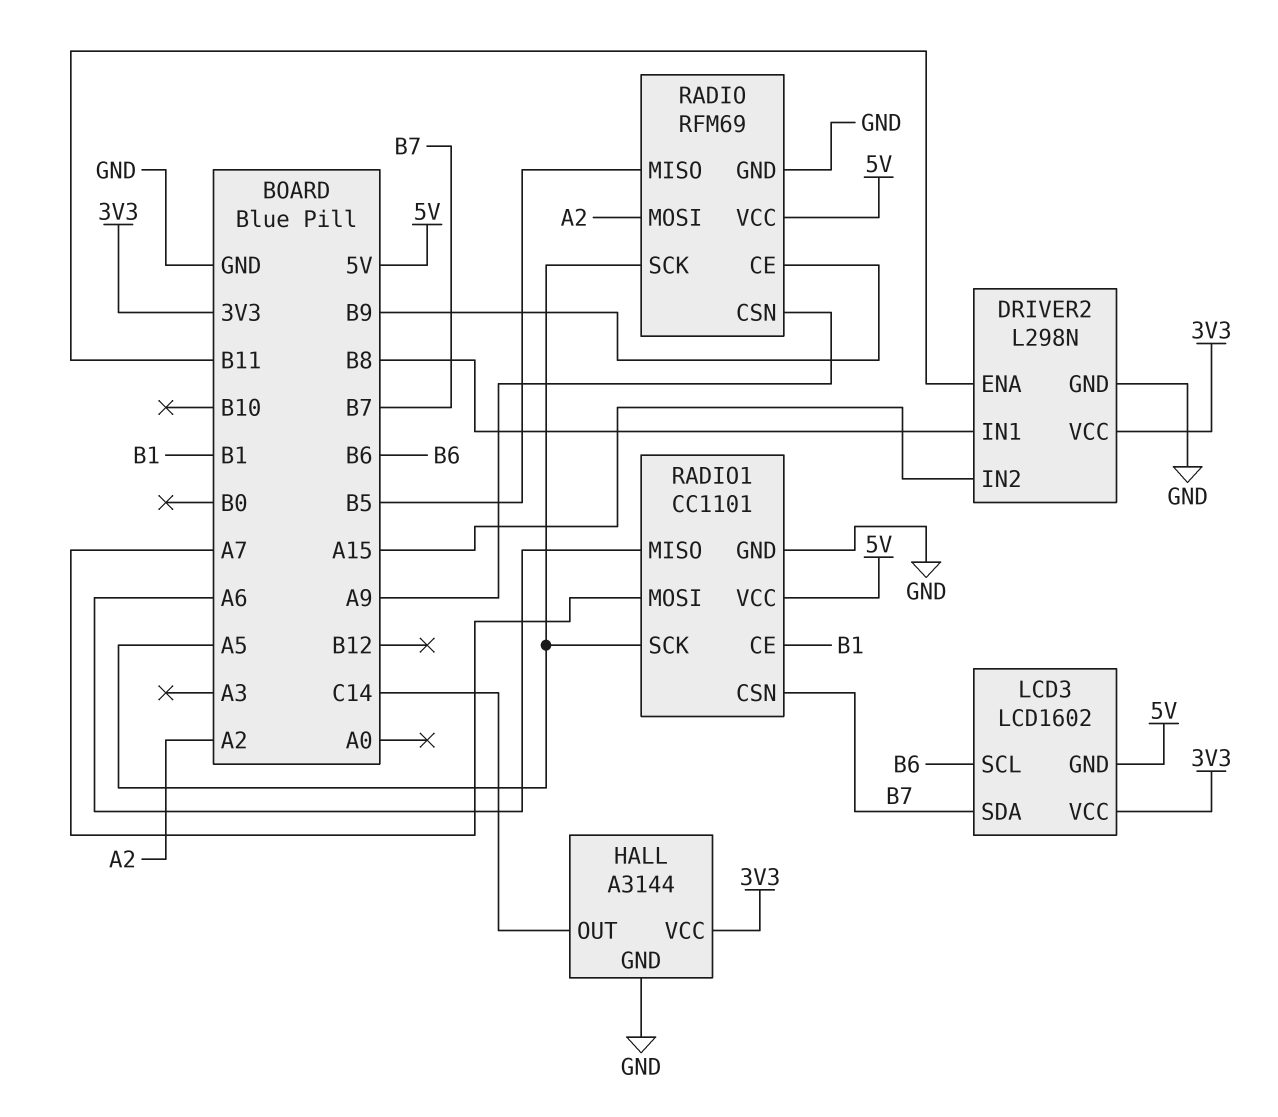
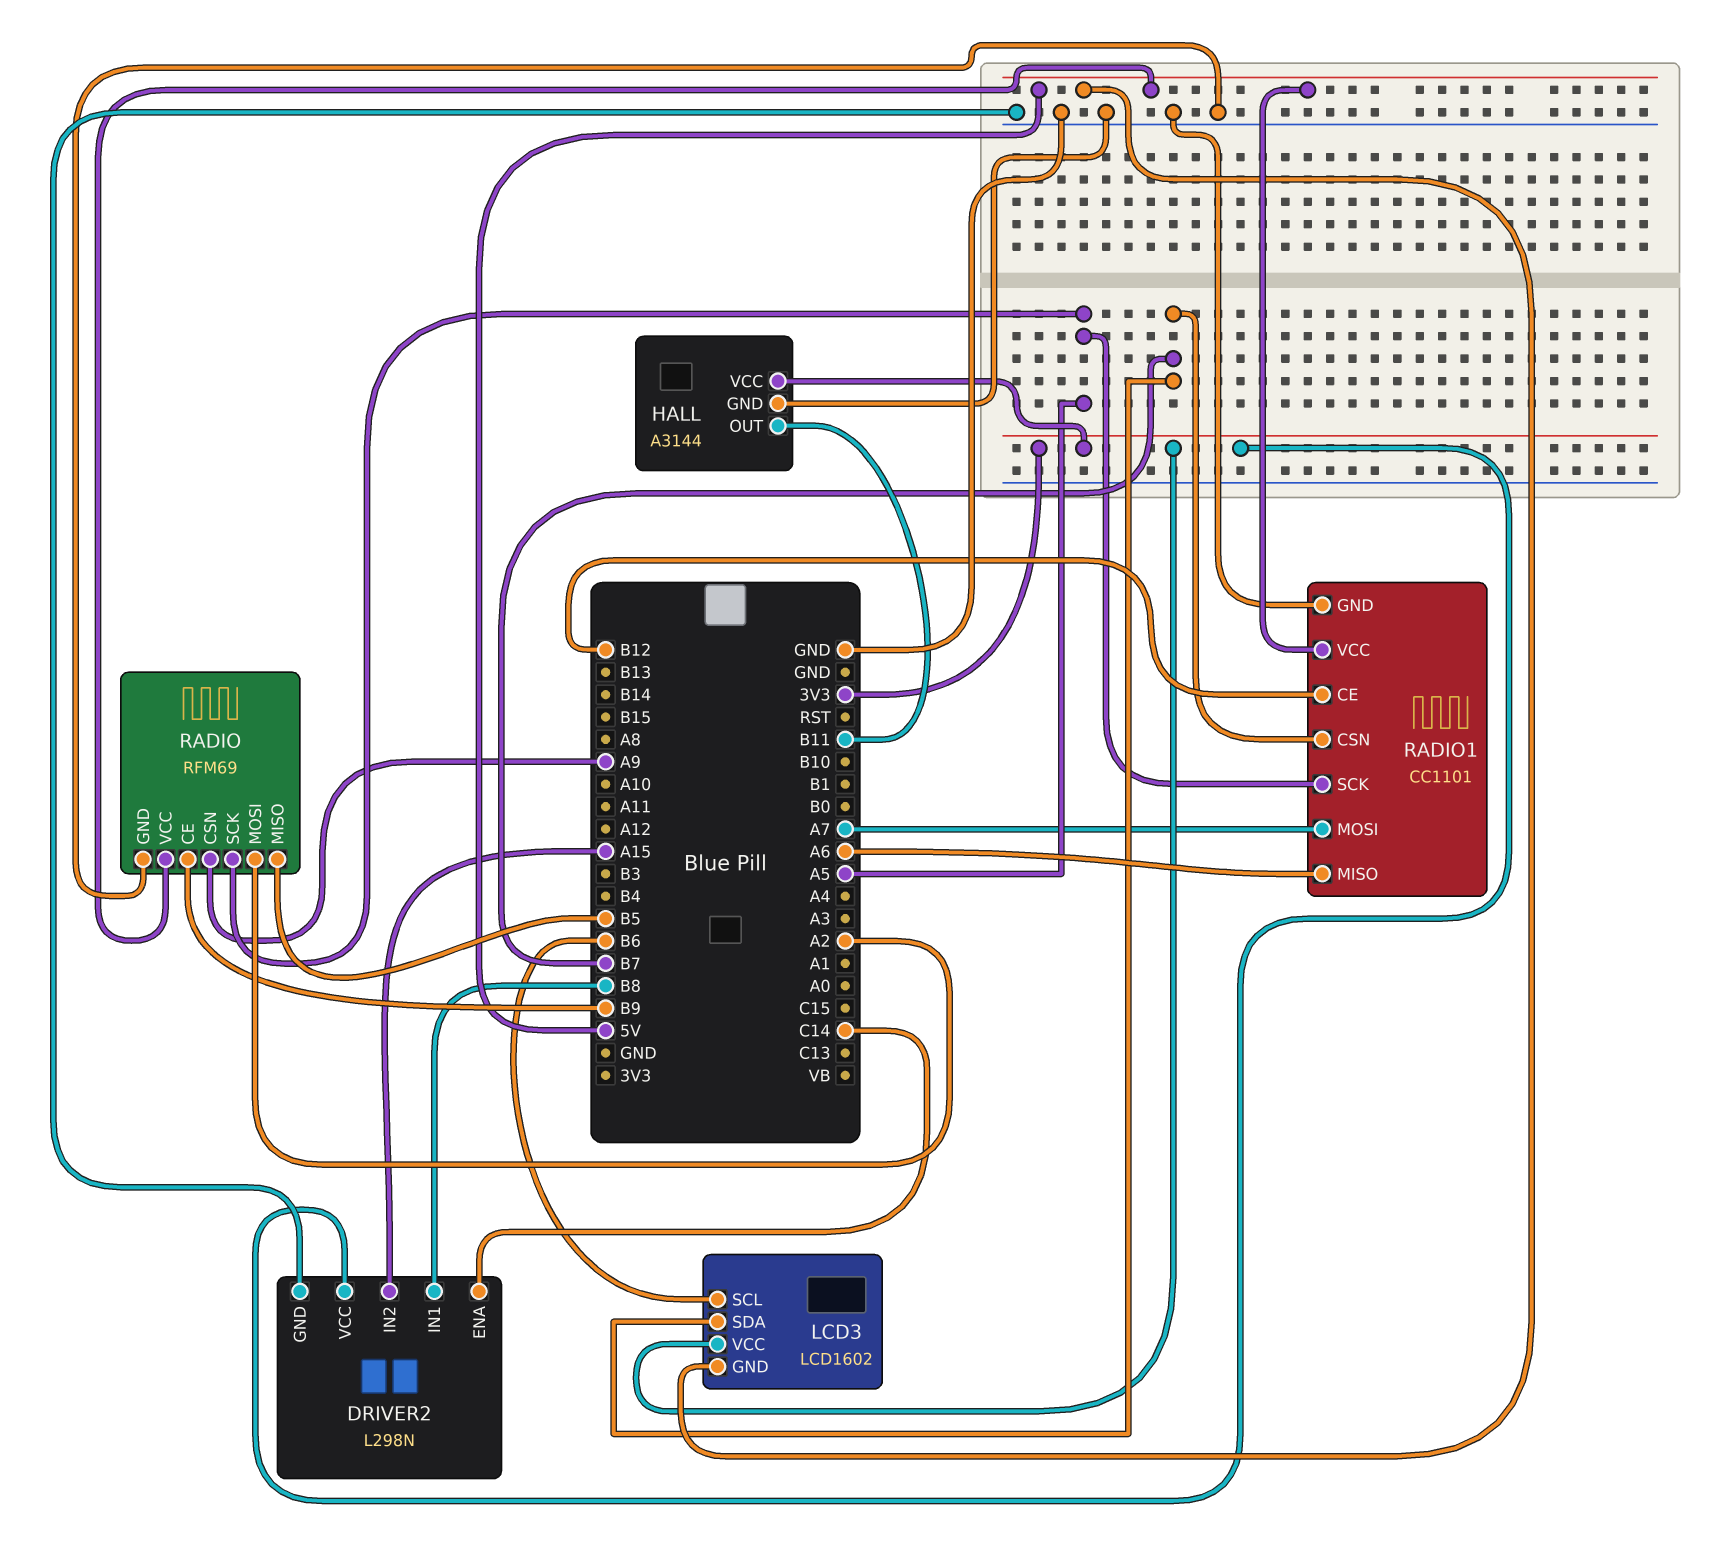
DRIVER2 pin ENA: B11 -> C14
HALL pin OUT: C14 -> B11
RADIO1 pin CE: B1 -> B12

